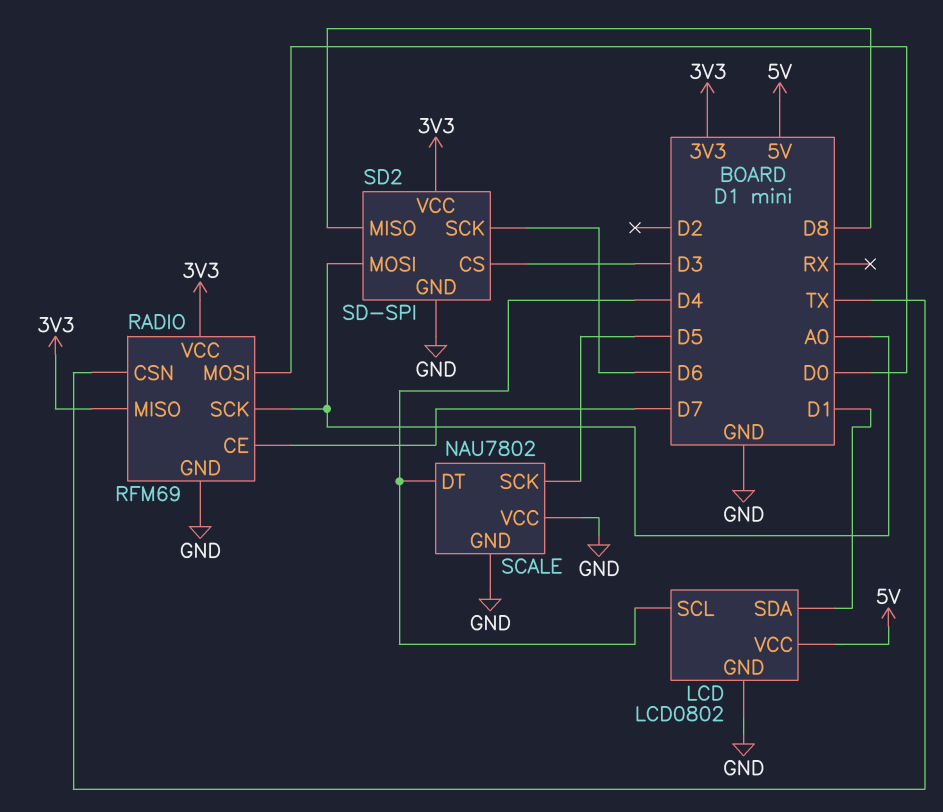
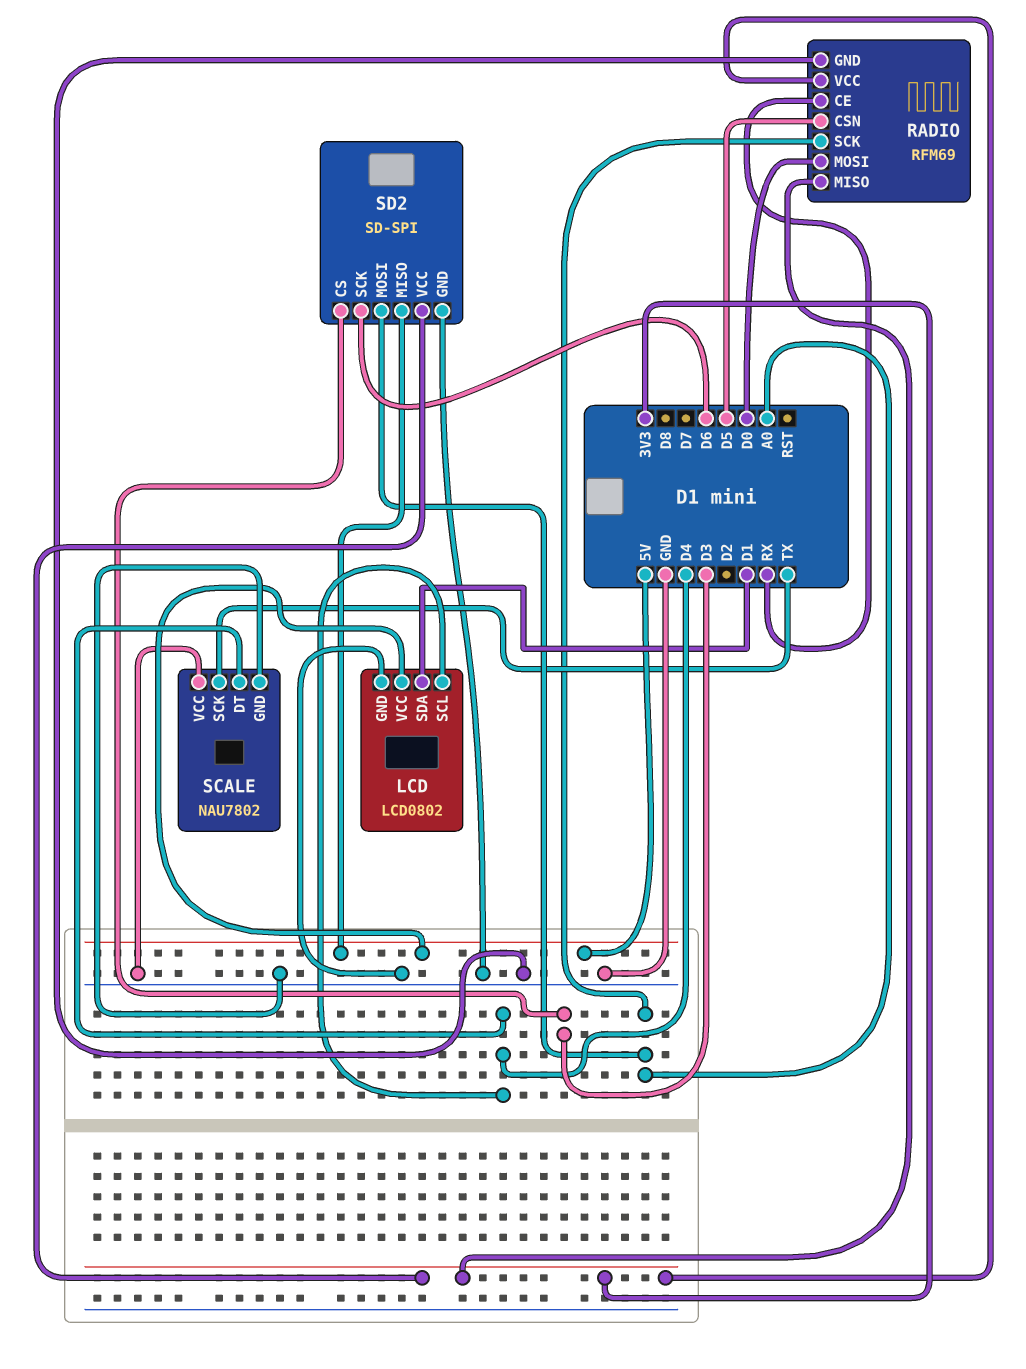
RADIO pin CE: D7 -> RX
RADIO pin CSN: TX -> D5
SCALE pin SCK: D5 -> TX
SD2 pin MISO: D8 -> 5V

